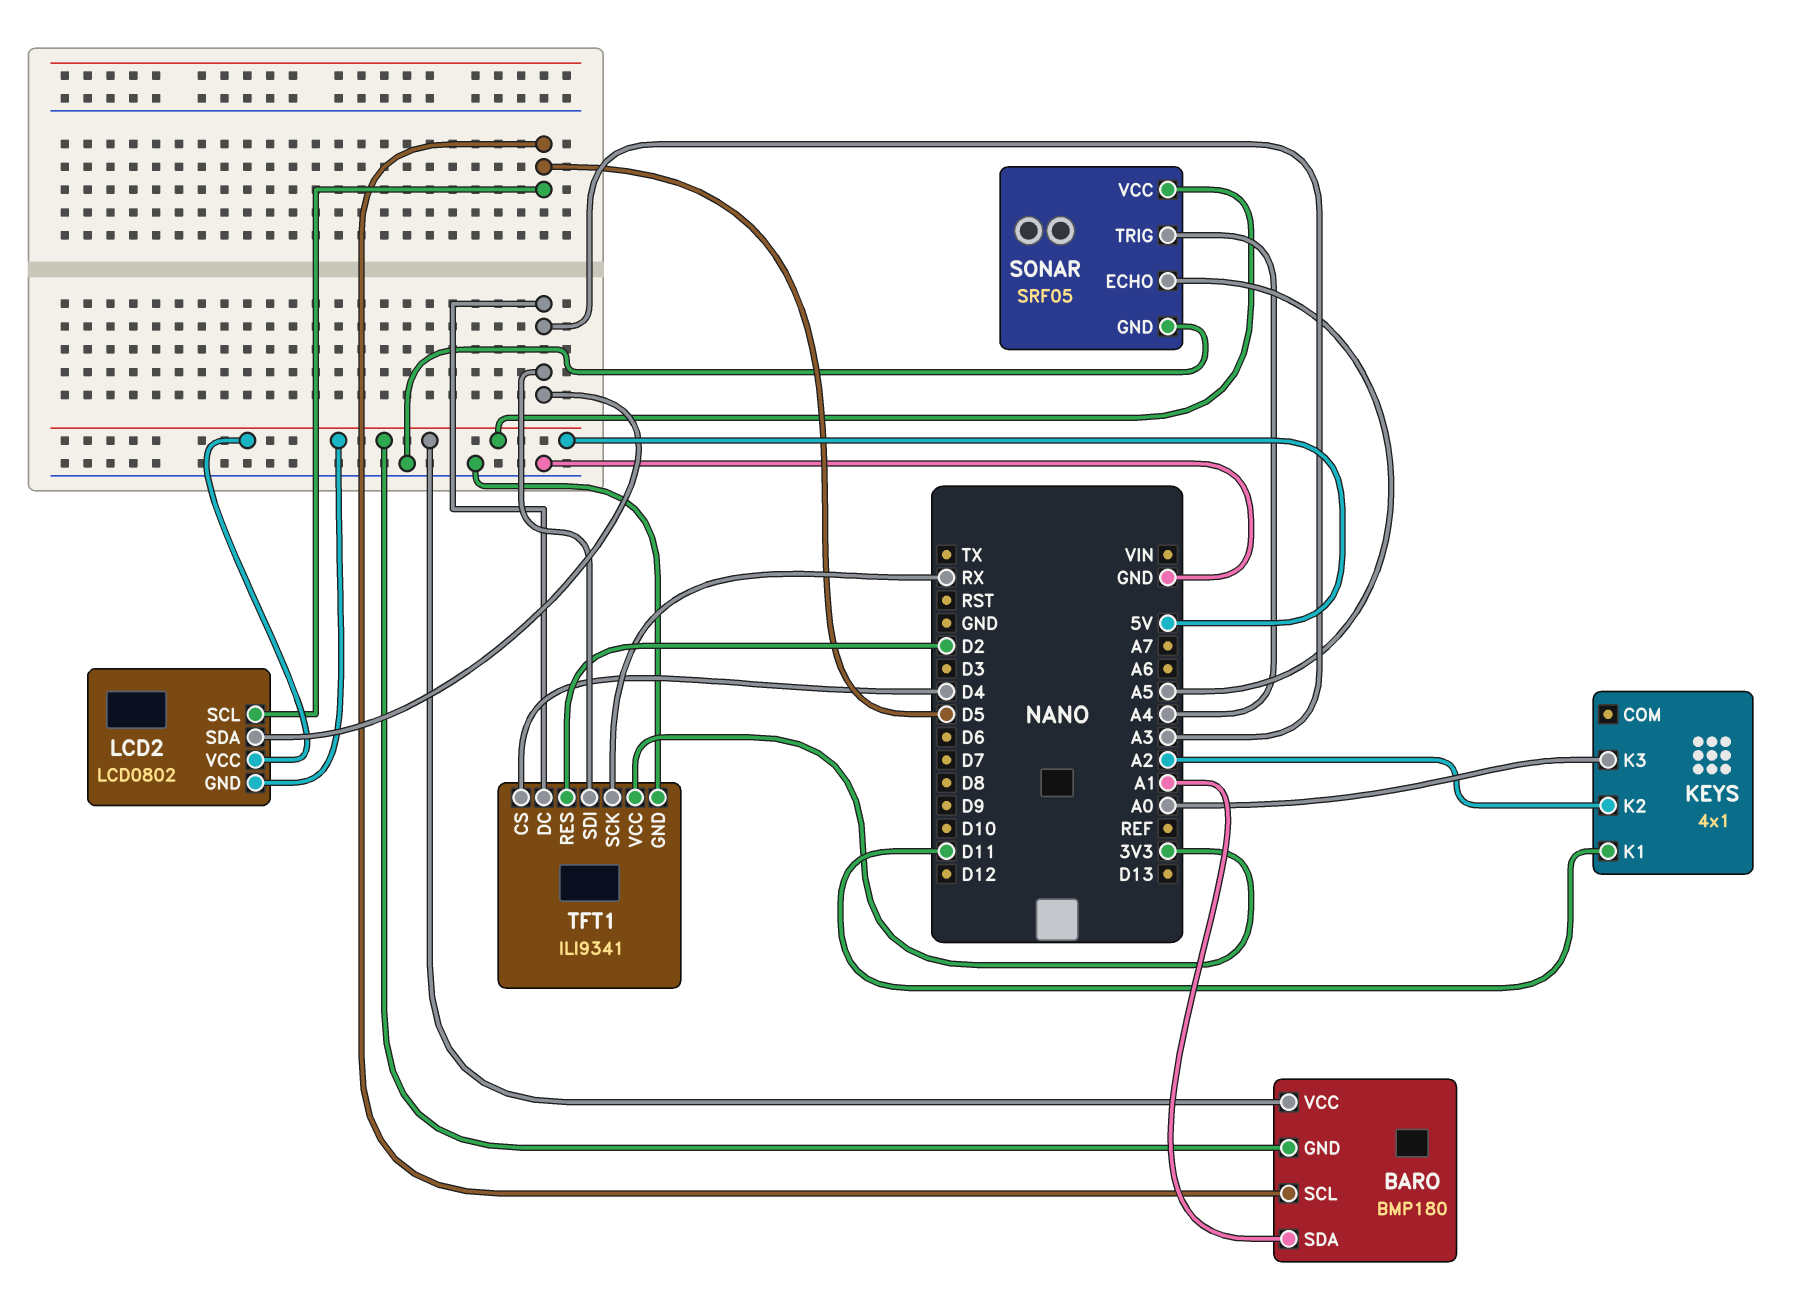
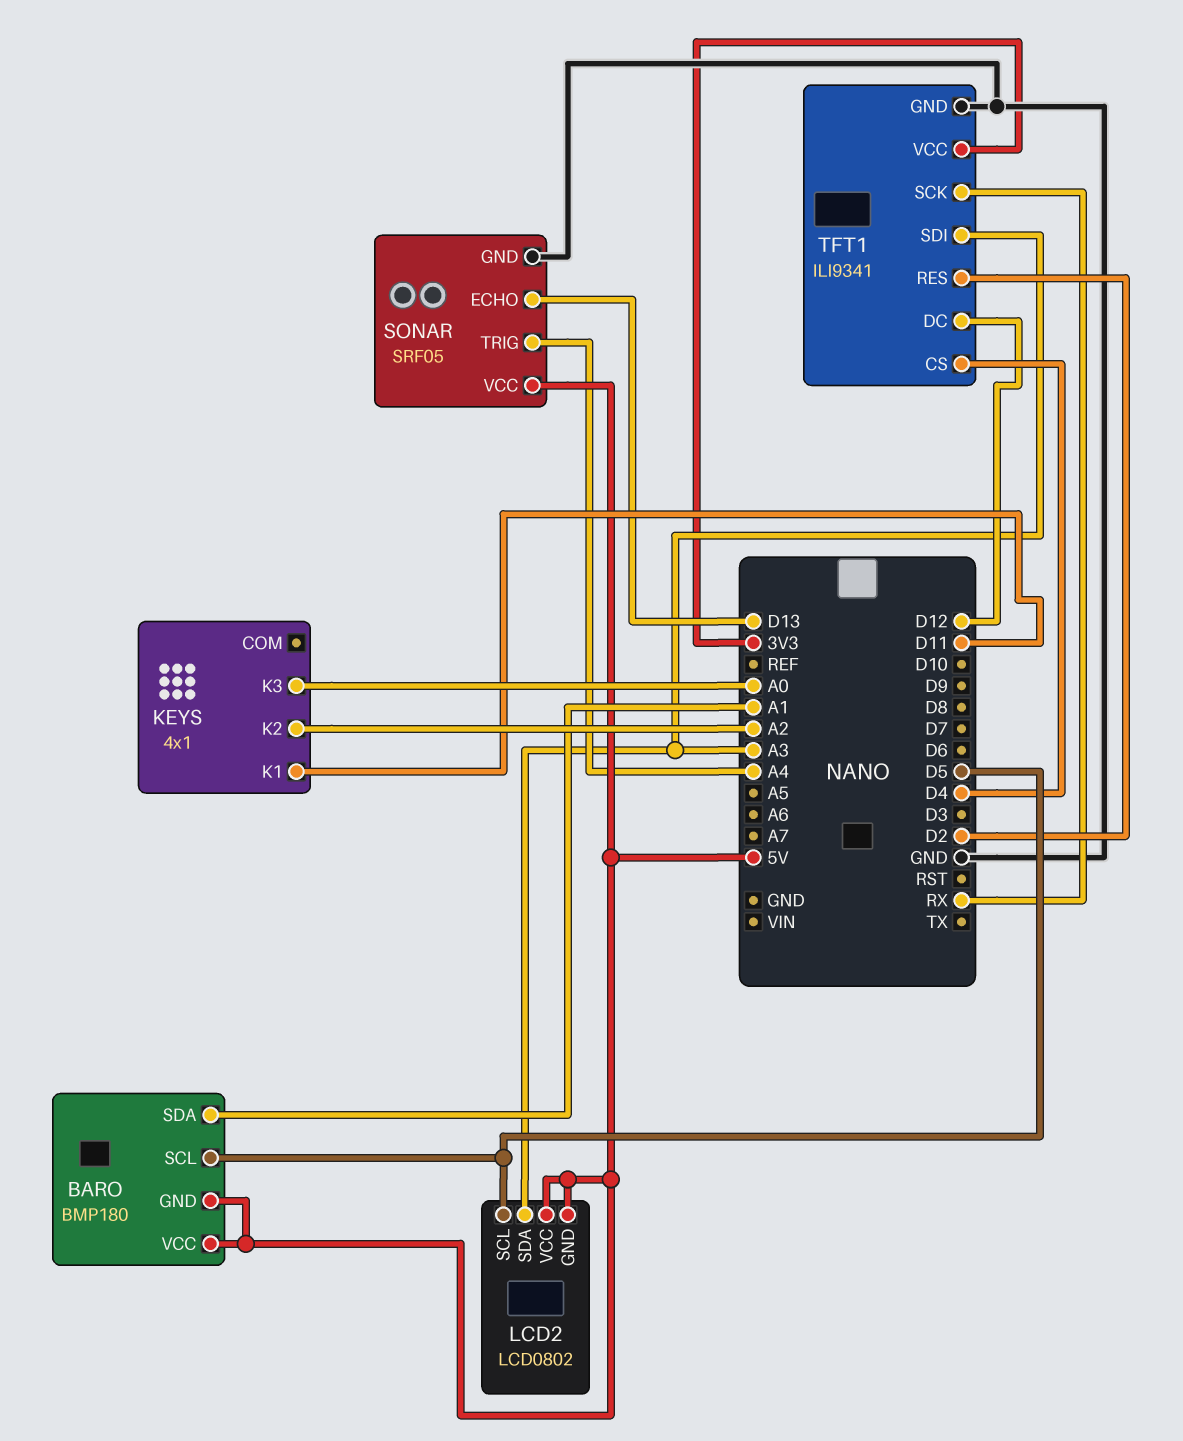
SONAR pin ECHO: A5 -> D13
TFT1 pin DC: A3 -> D12

